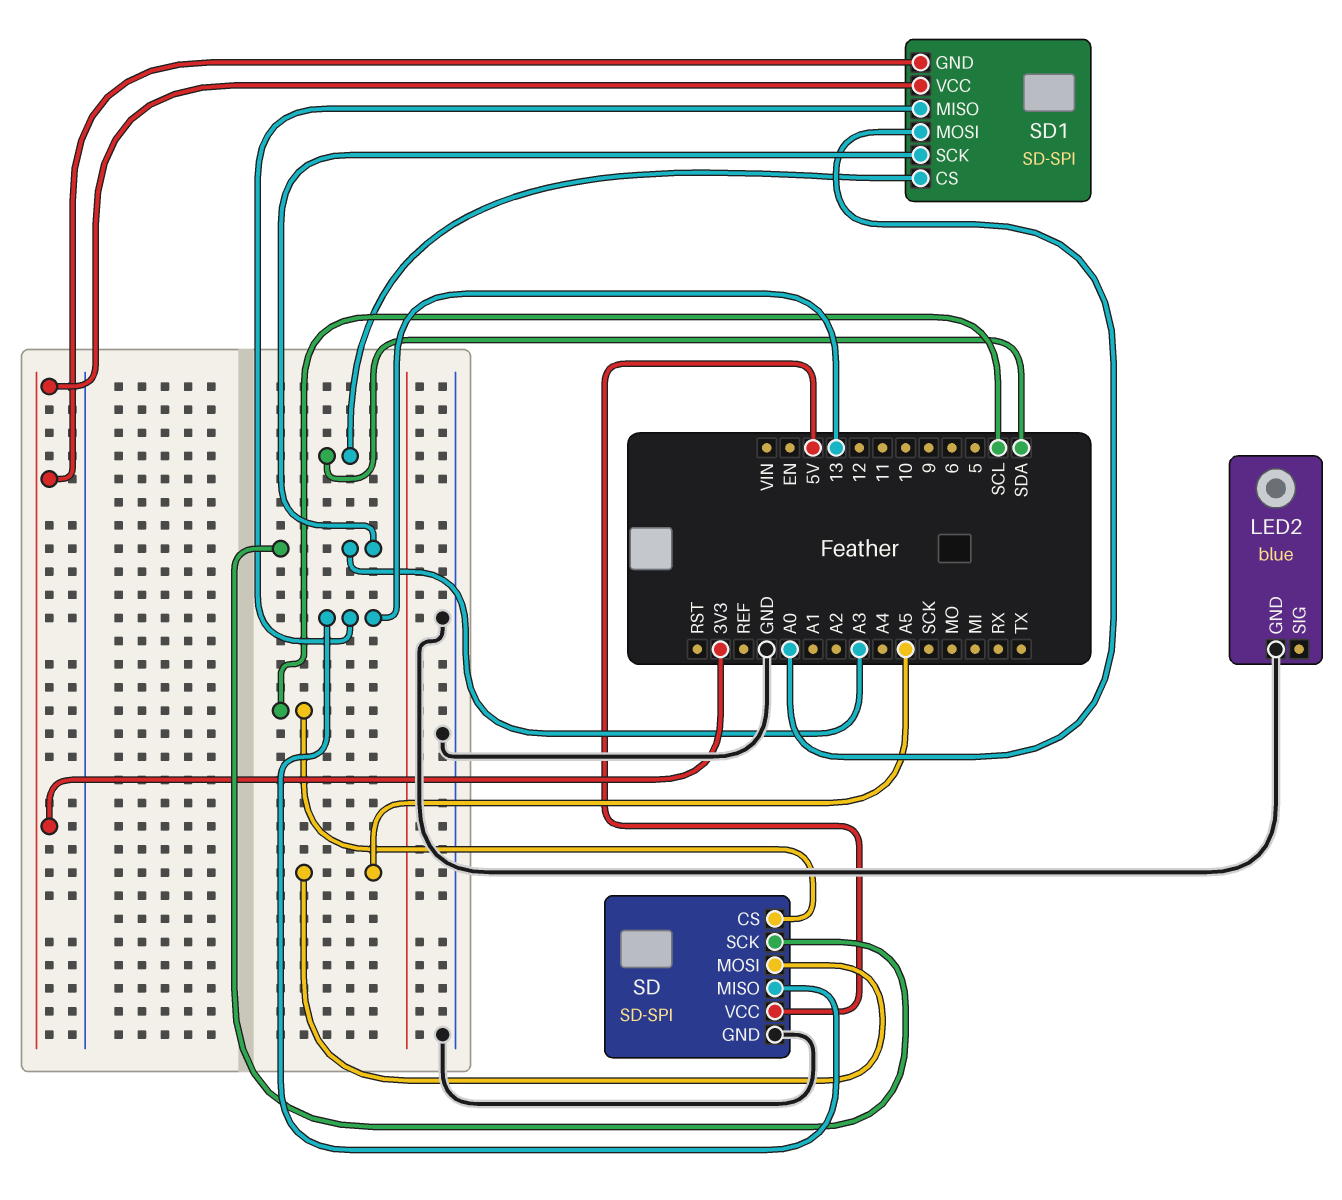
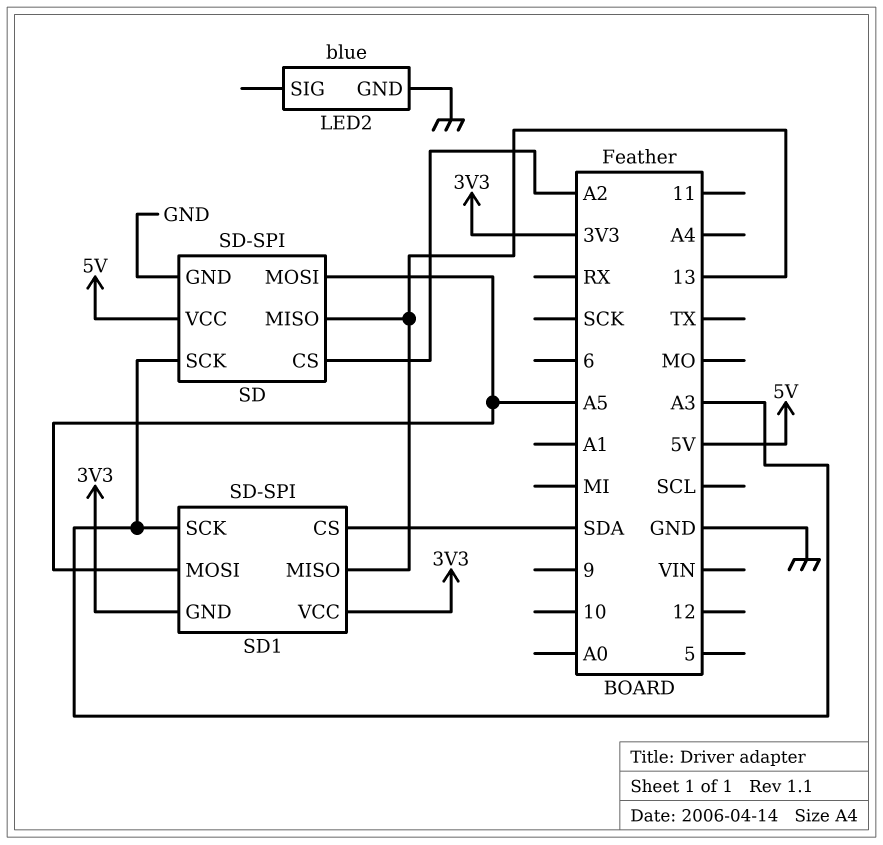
SD pin CS: SCL -> A2
SD1 pin MOSI: A0 -> A5

